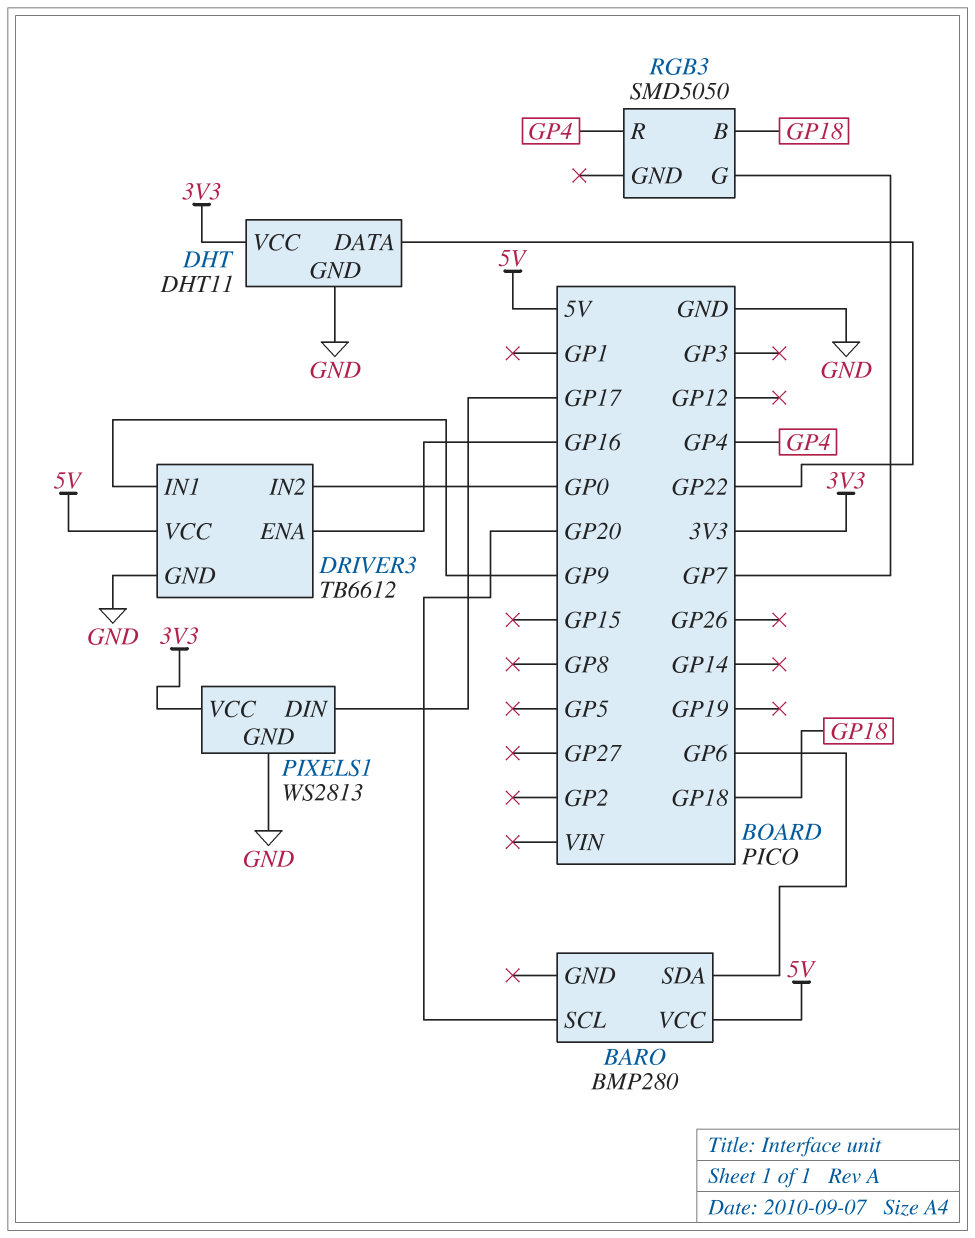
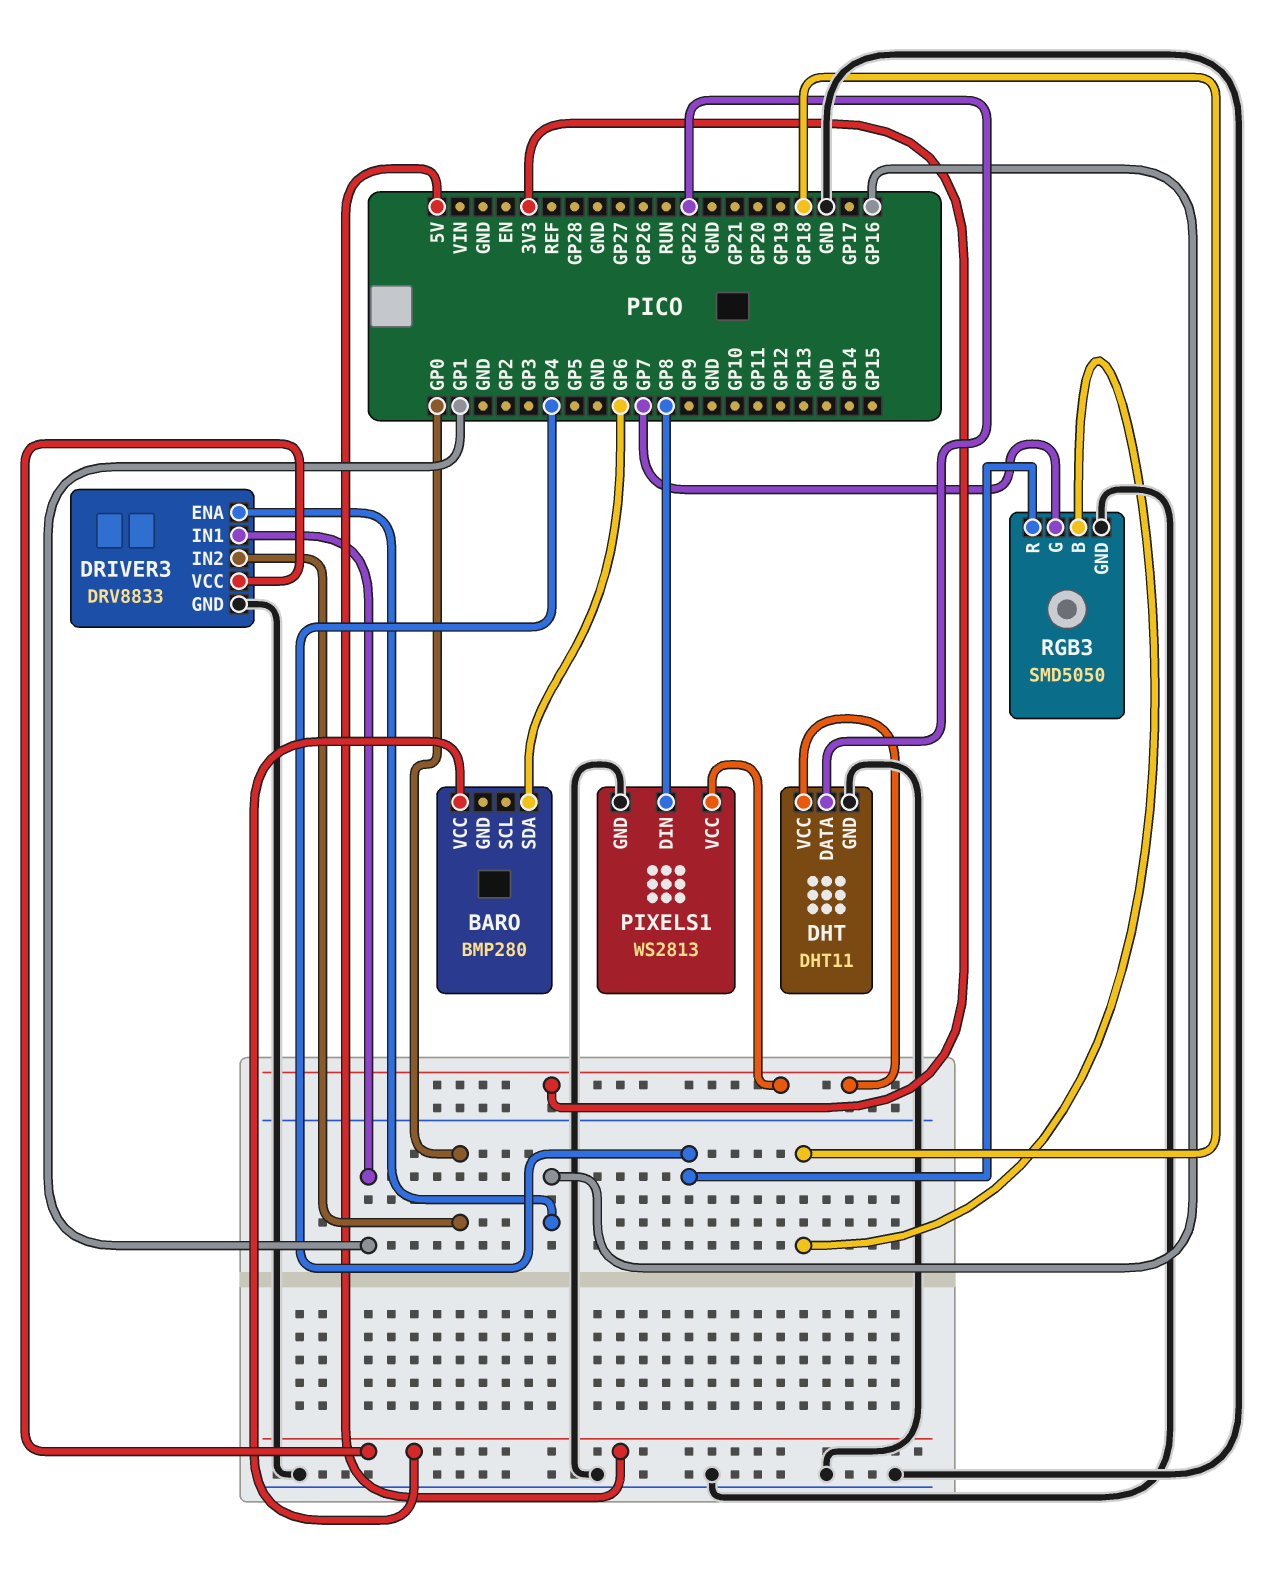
BARO pin SCL: GP20 -> none
DRIVER3: TB6612 -> DRV8833
DRIVER3 pin IN1: GP9 -> GP1
PIXELS1 pin DIN: GP17 -> GP8
RGB3 pin GND: none -> GND

